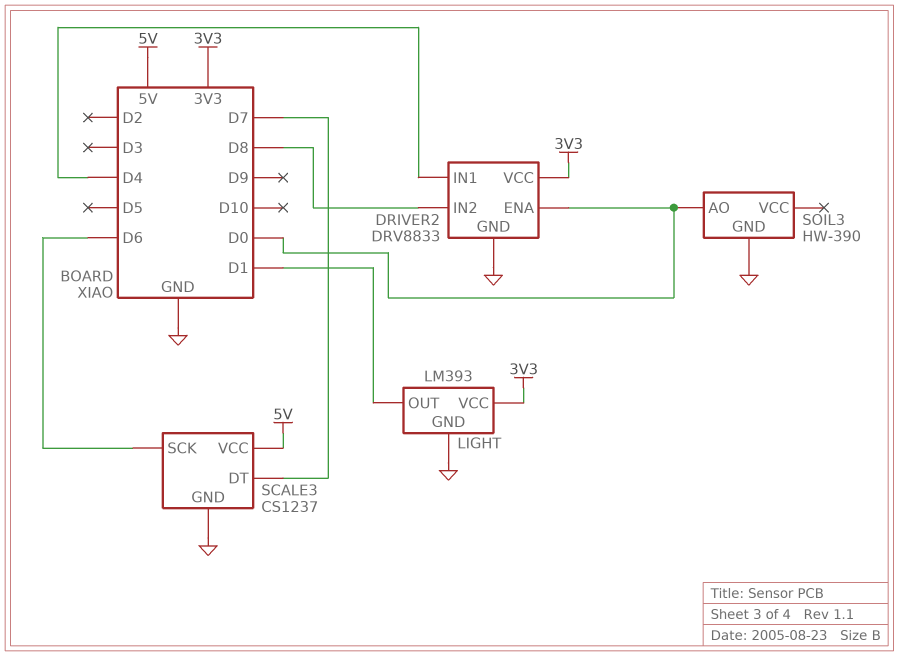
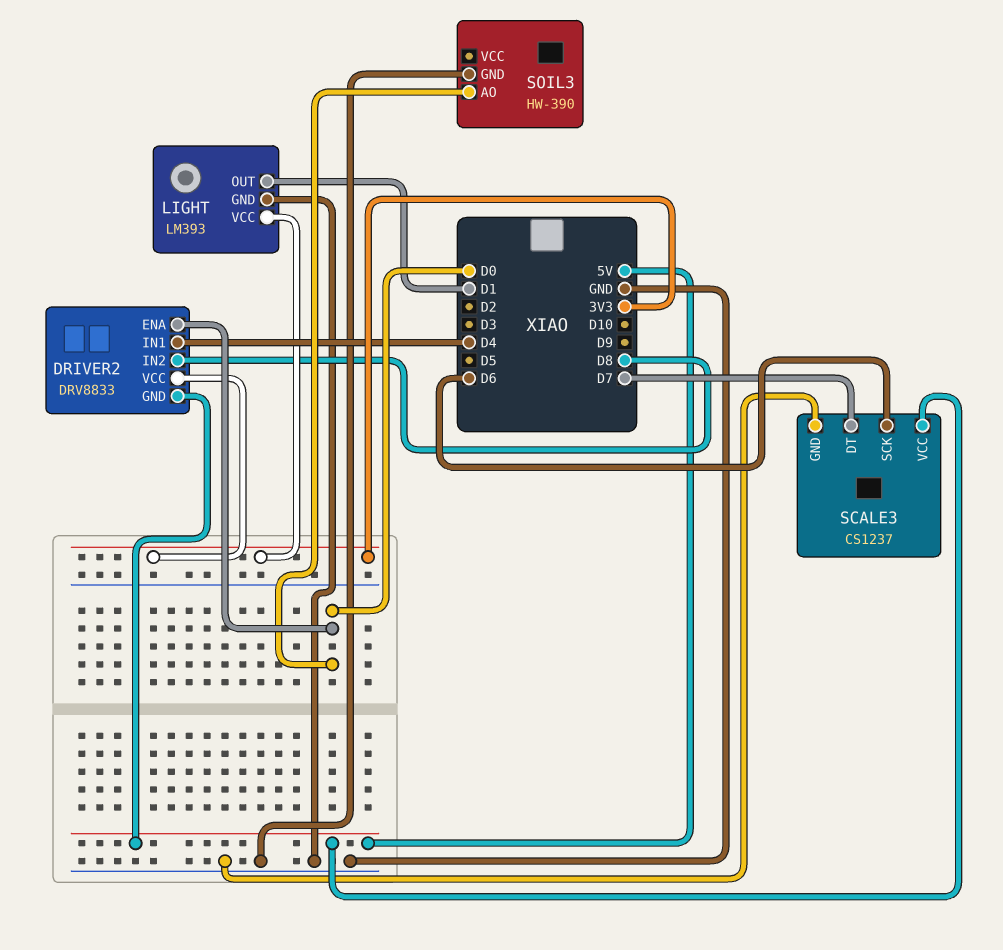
DRIVER2 pin GND: GND -> 5V

